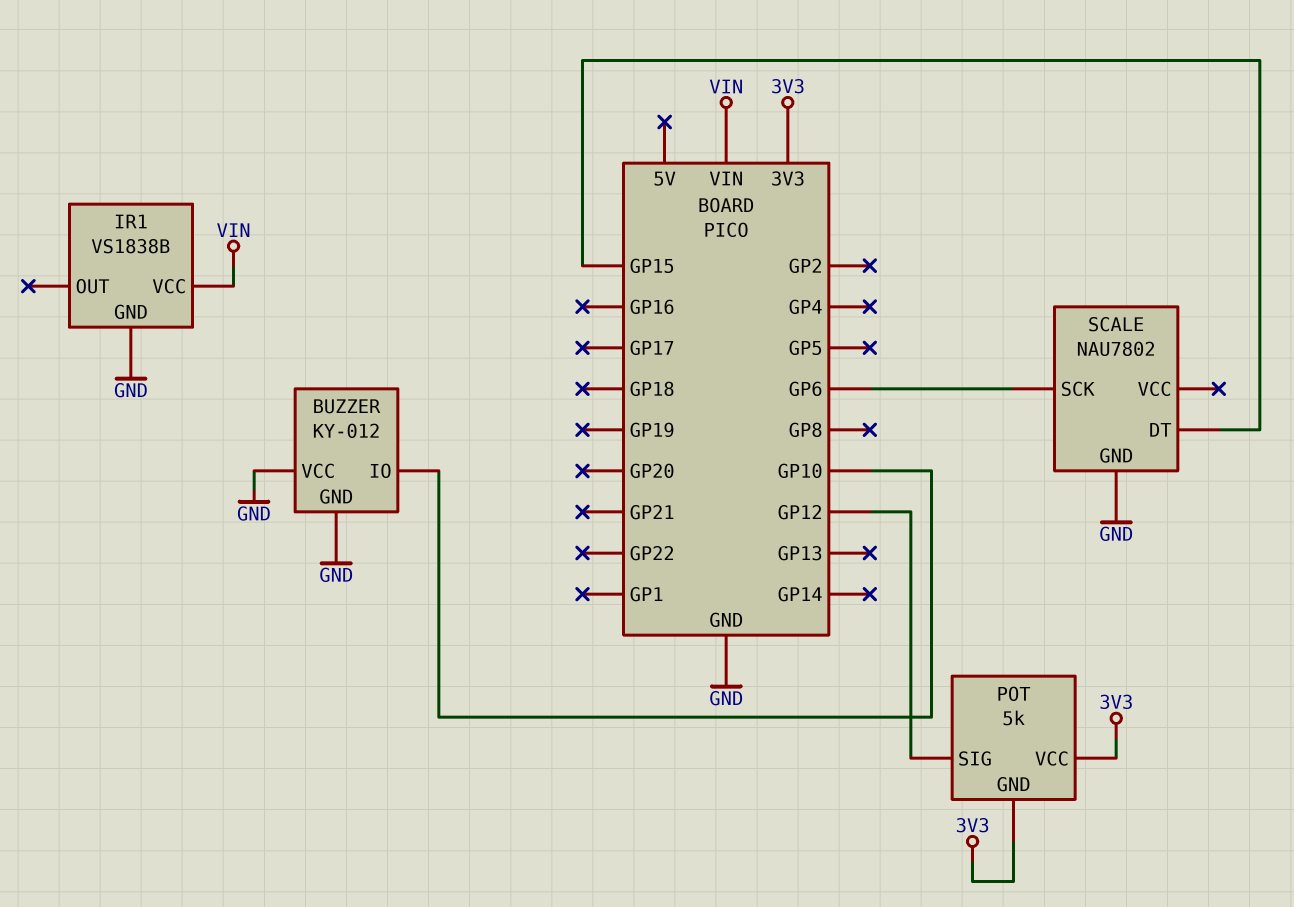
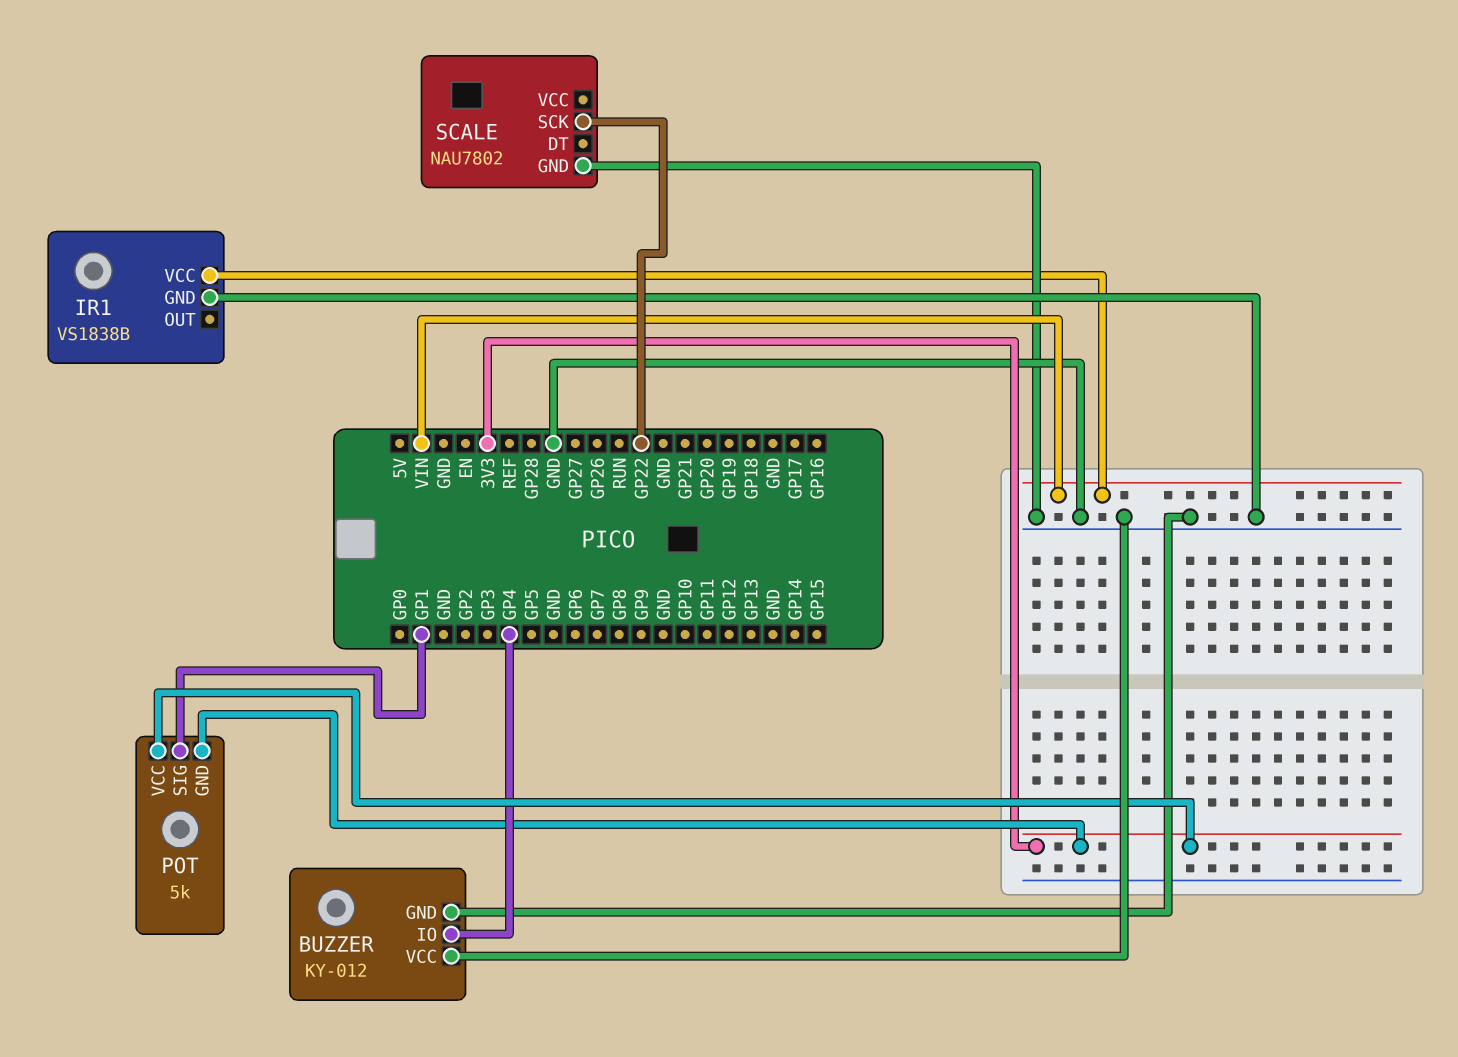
BUZZER pin IO: GP10 -> GP4
POT pin SIG: GP12 -> GP1
SCALE pin DT: GP15 -> none
SCALE pin SCK: GP6 -> GP22

